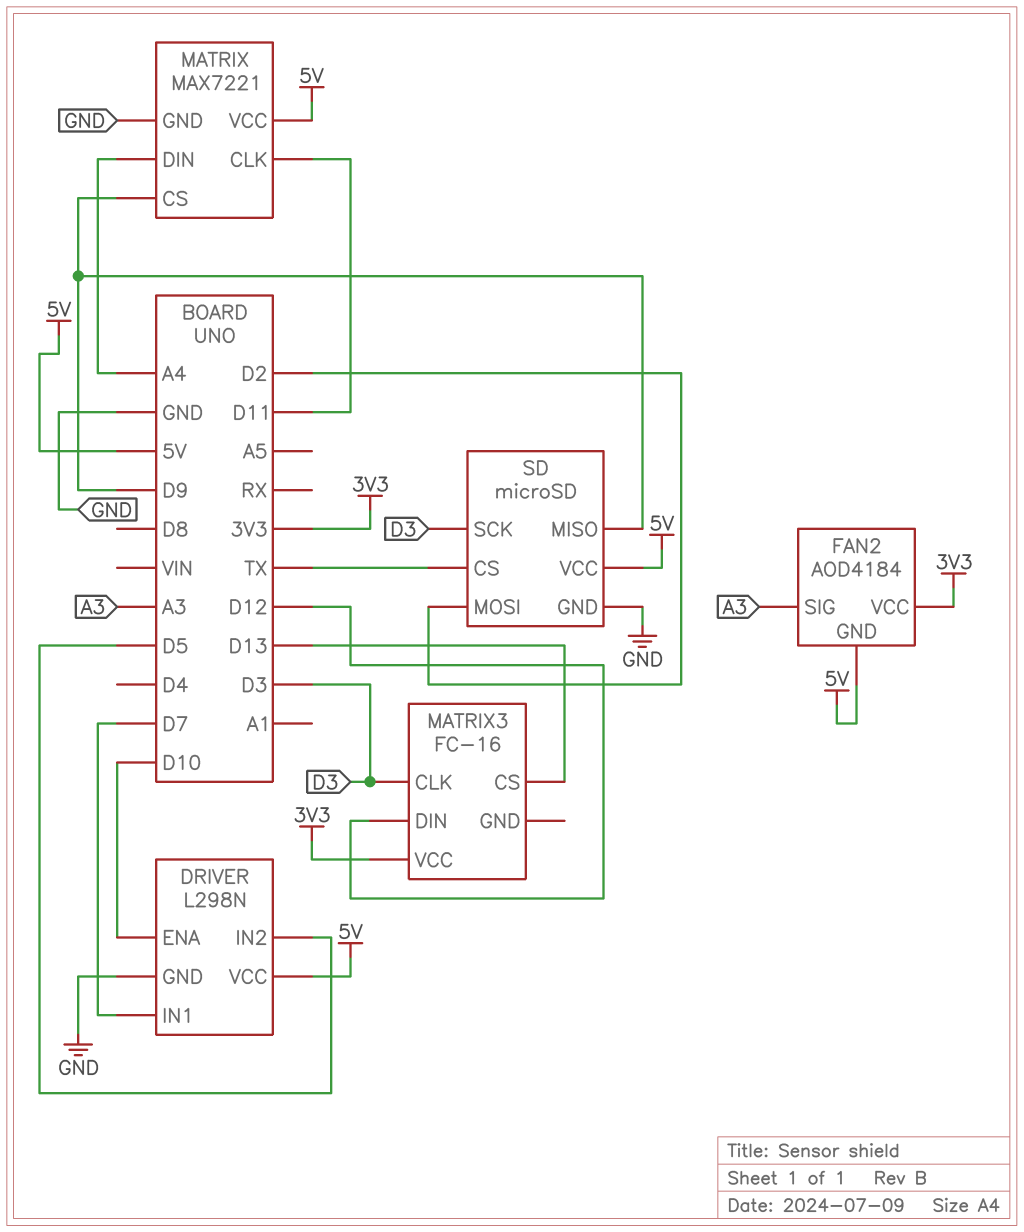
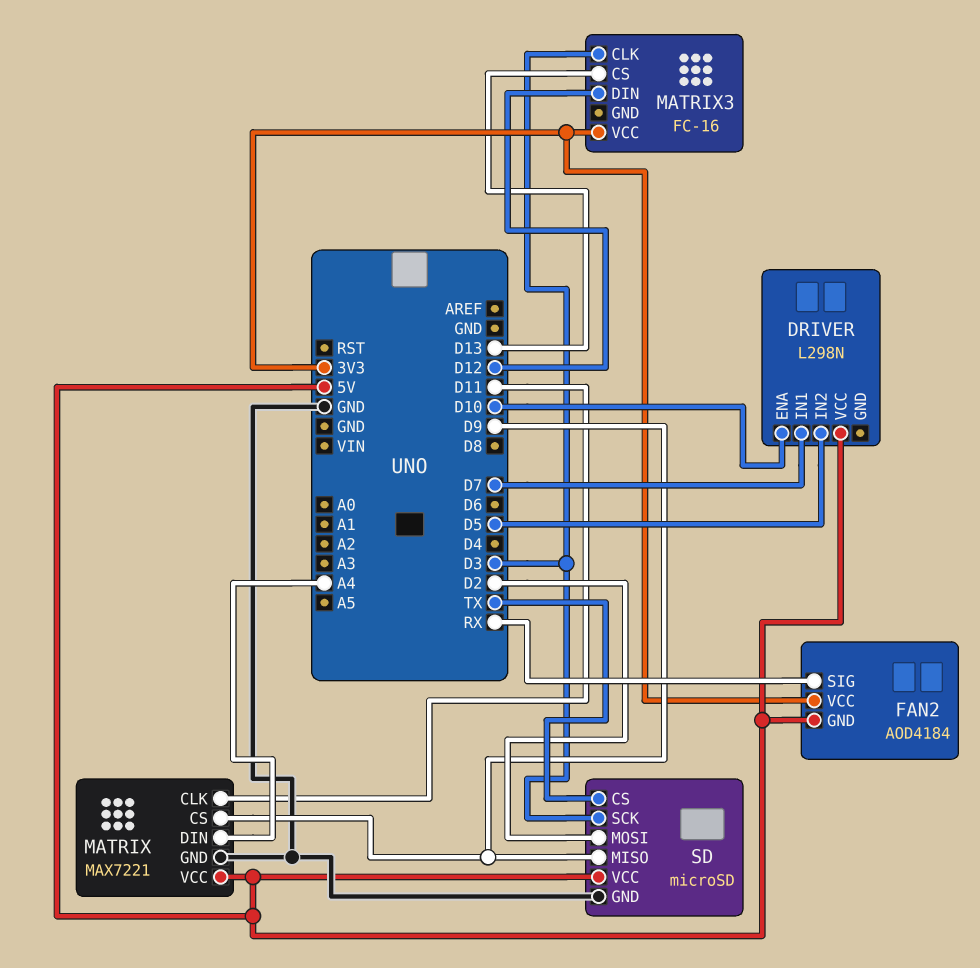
DRIVER pin GND: GND -> none
FAN2 pin SIG: A3 -> RX

